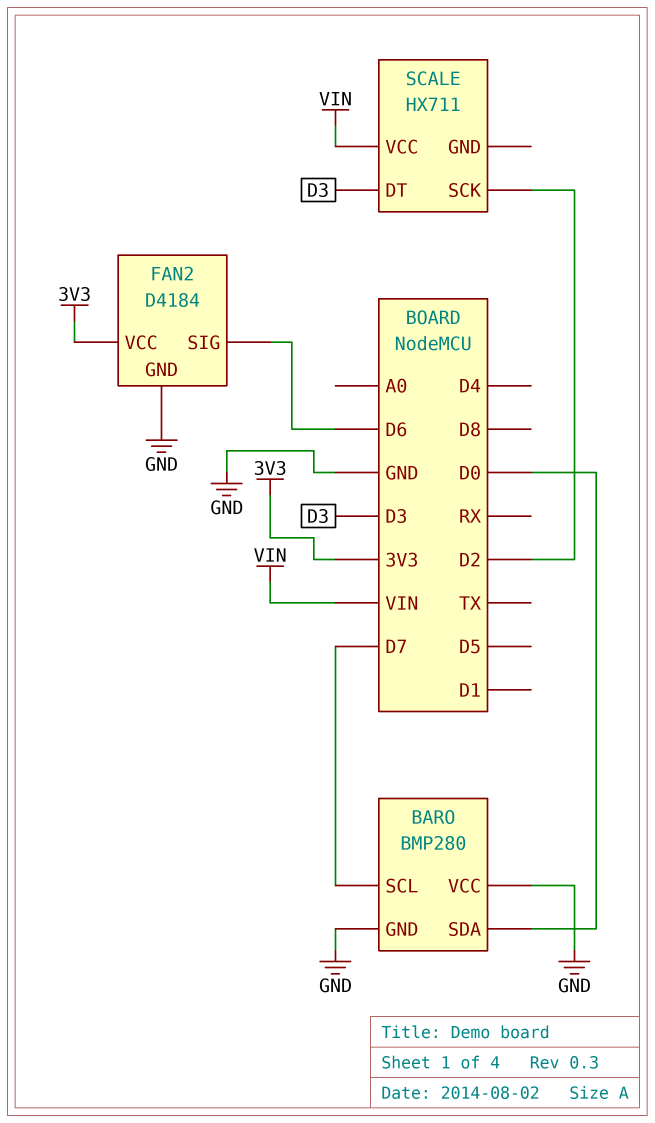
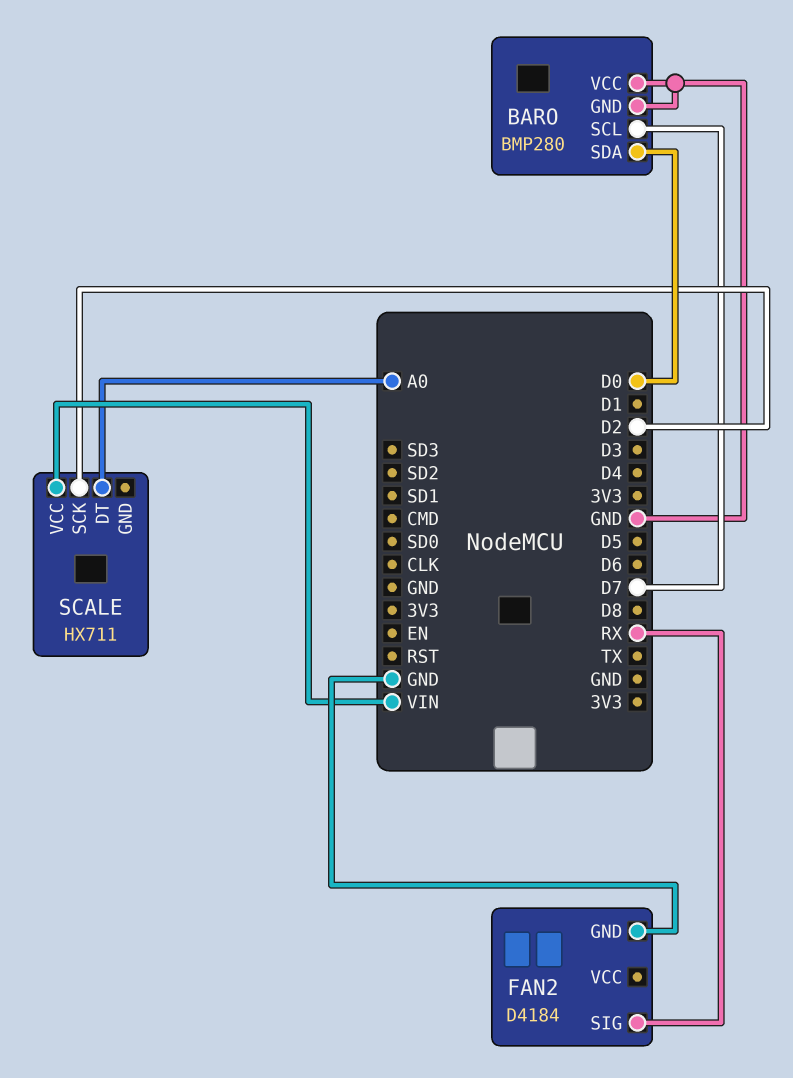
FAN2 pin SIG: D6 -> RX
FAN2 pin VCC: 3V3 -> none
SCALE pin DT: D3 -> A0

